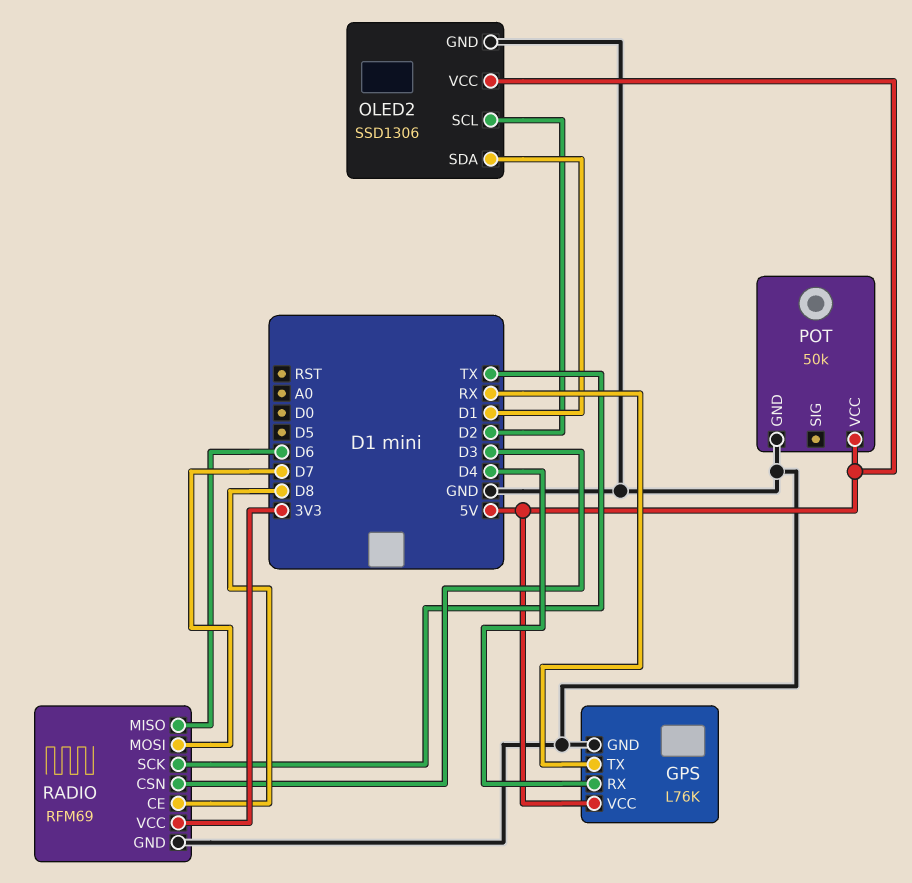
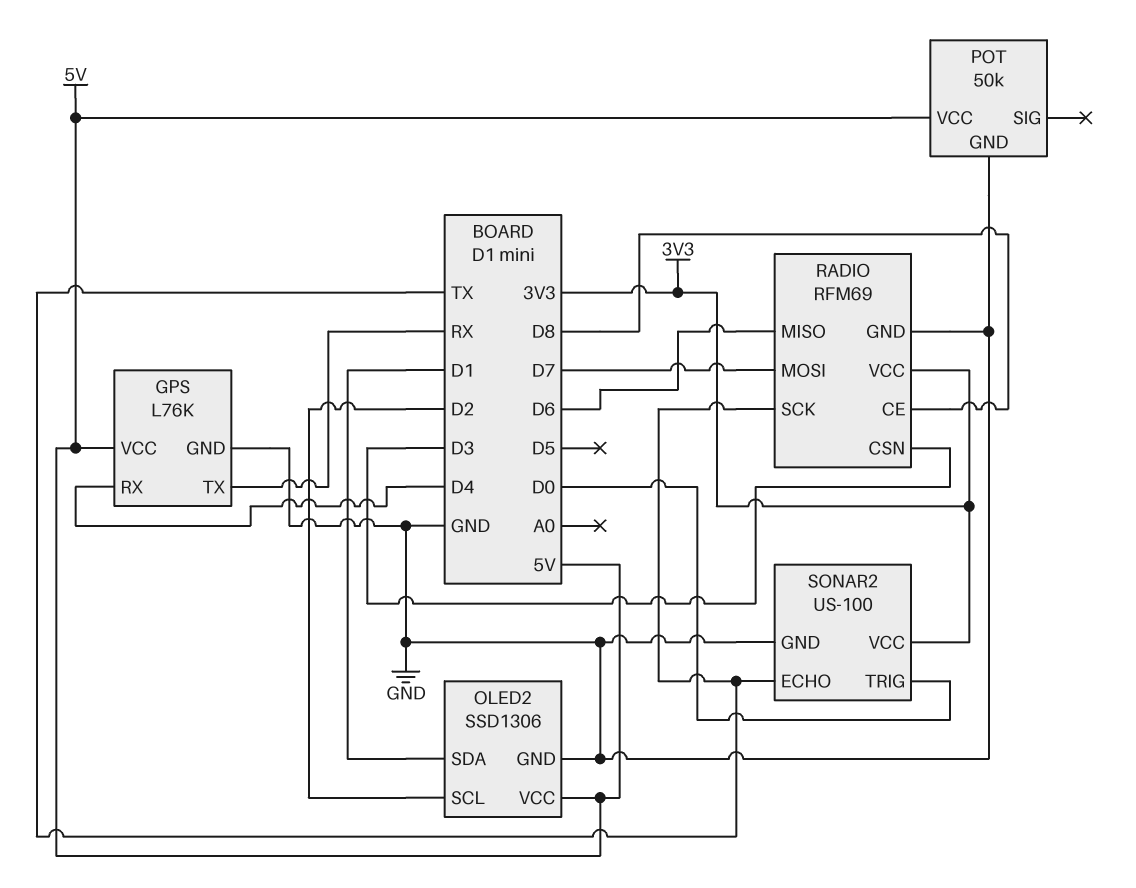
SONAR2: none -> US-100
SONAR2 pin ECHO: none -> TX
SONAR2 pin GND: none -> GND
SONAR2 pin TRIG: none -> D0
SONAR2 pin VCC: none -> 3V3

